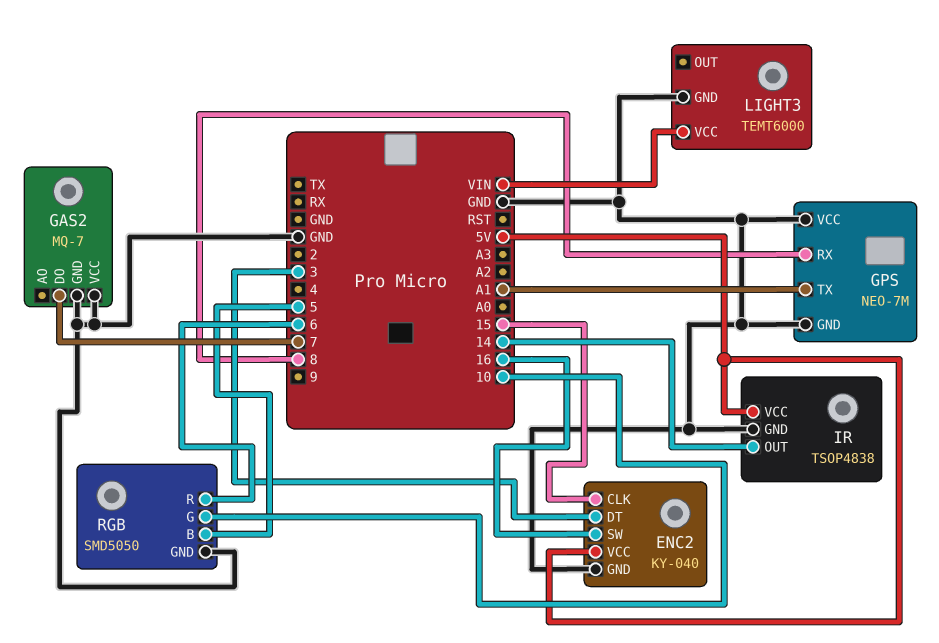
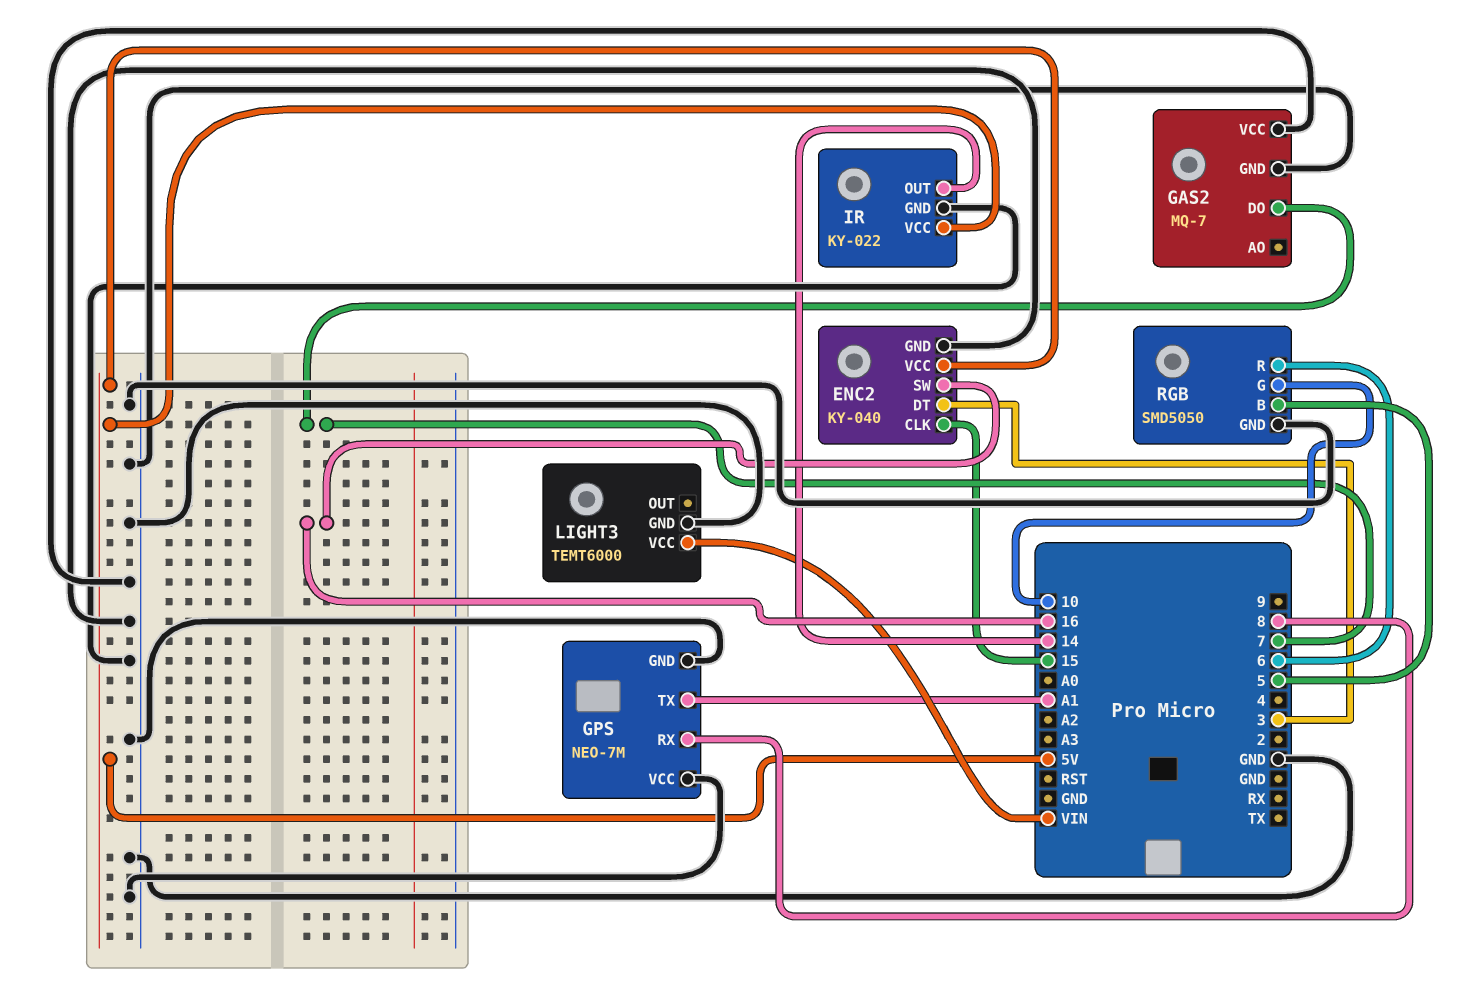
IR: TSOP4838 -> KY-022

